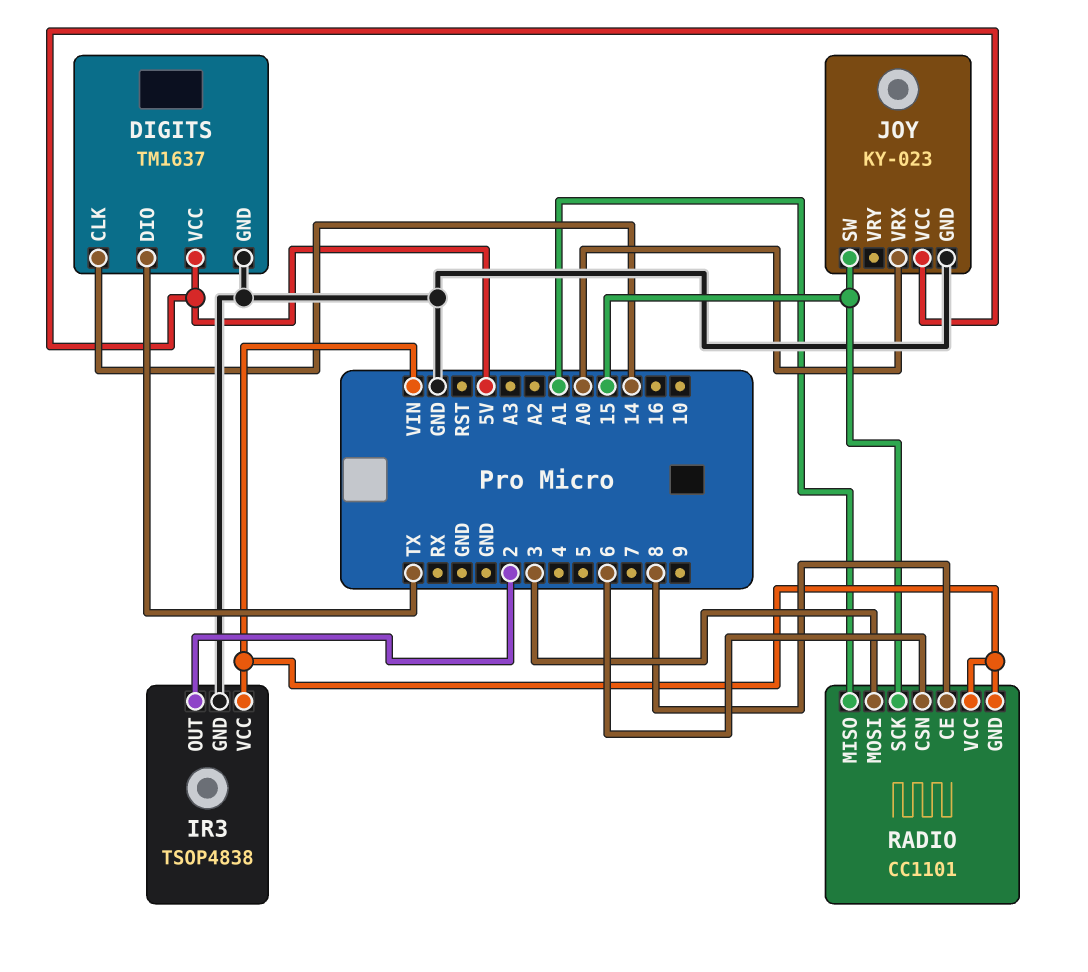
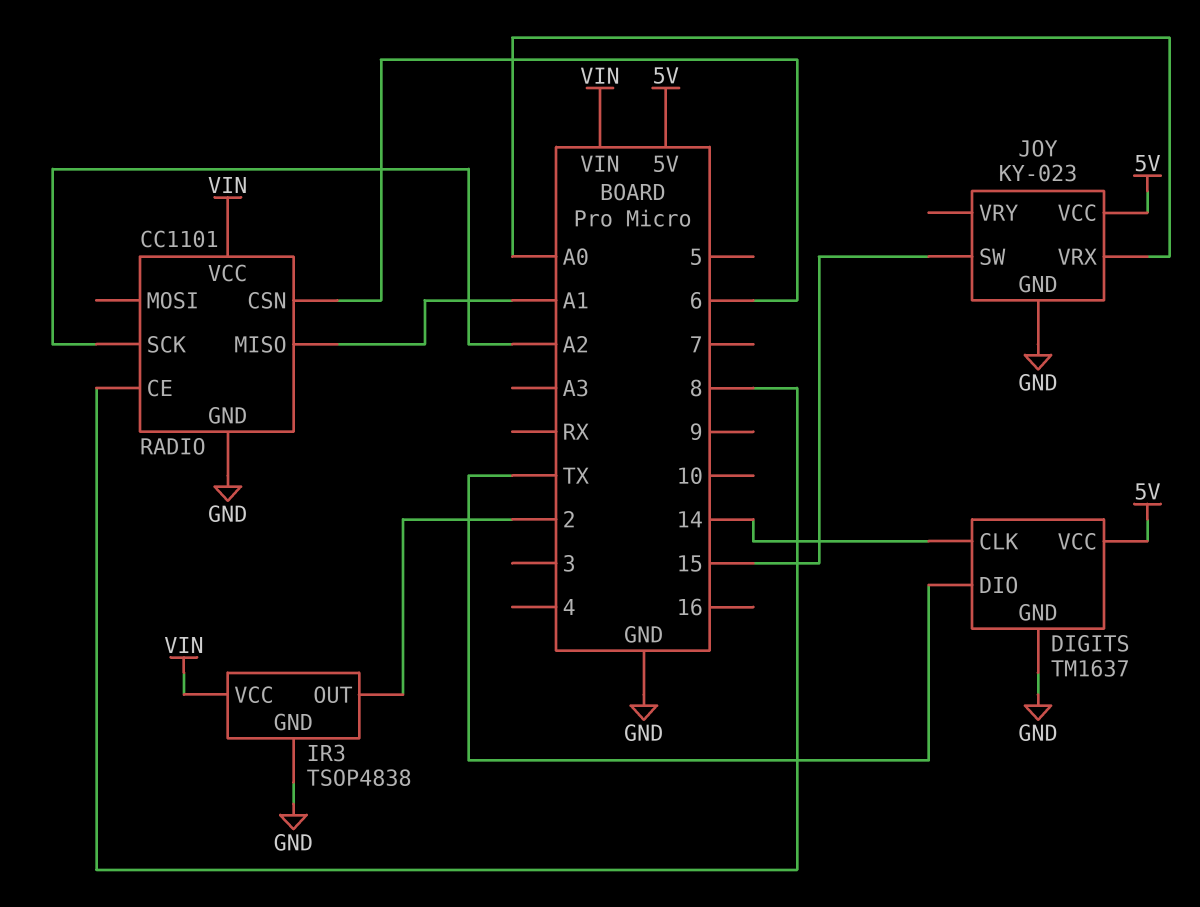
RADIO pin GND: VIN -> GND
RADIO pin MOSI: 3 -> none
RADIO pin SCK: 15 -> A2

